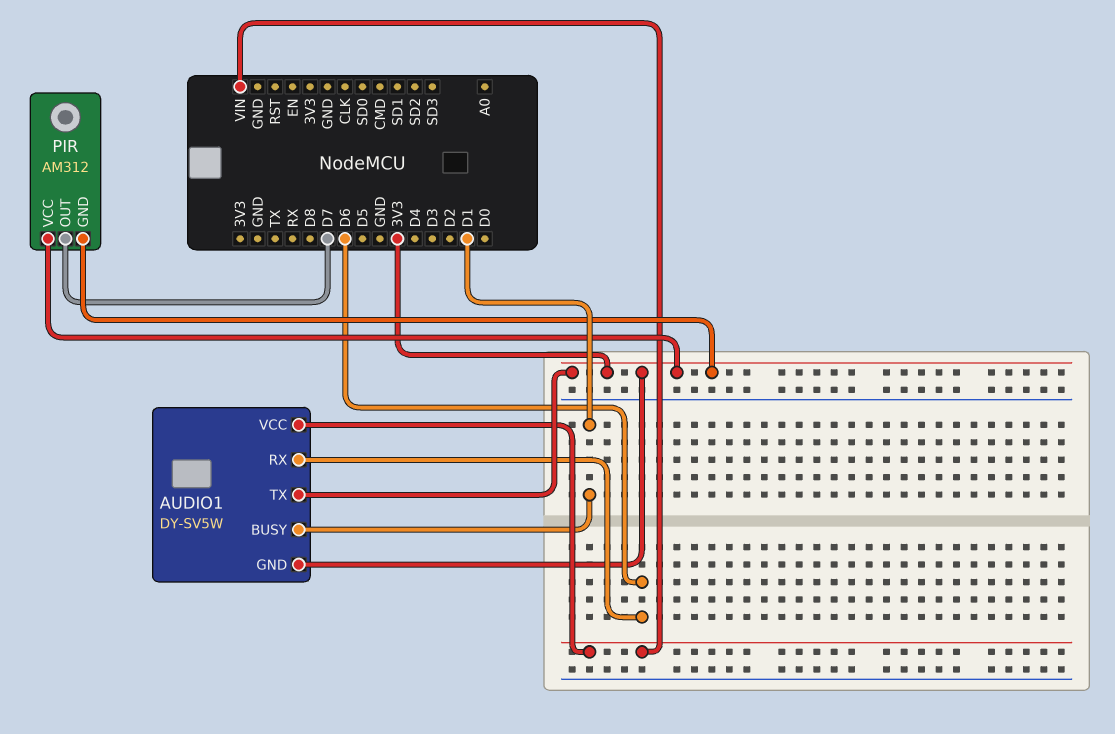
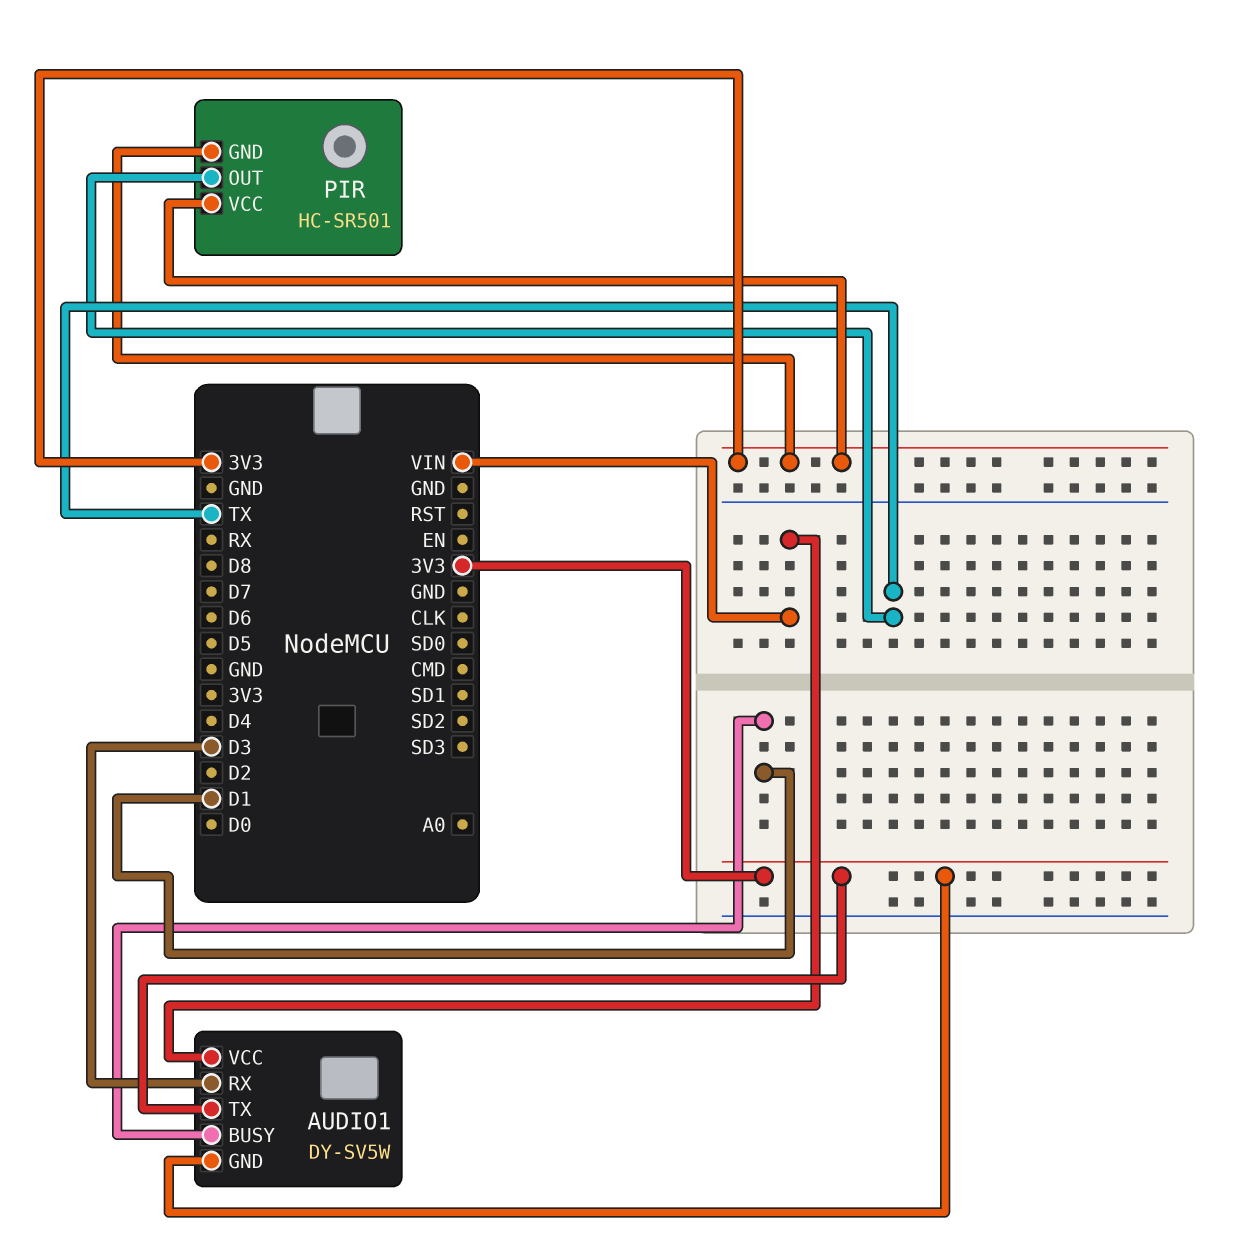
AUDIO1 pin RX: D6 -> D3
PIR: AM312 -> HC-SR501
PIR pin OUT: D7 -> TX

